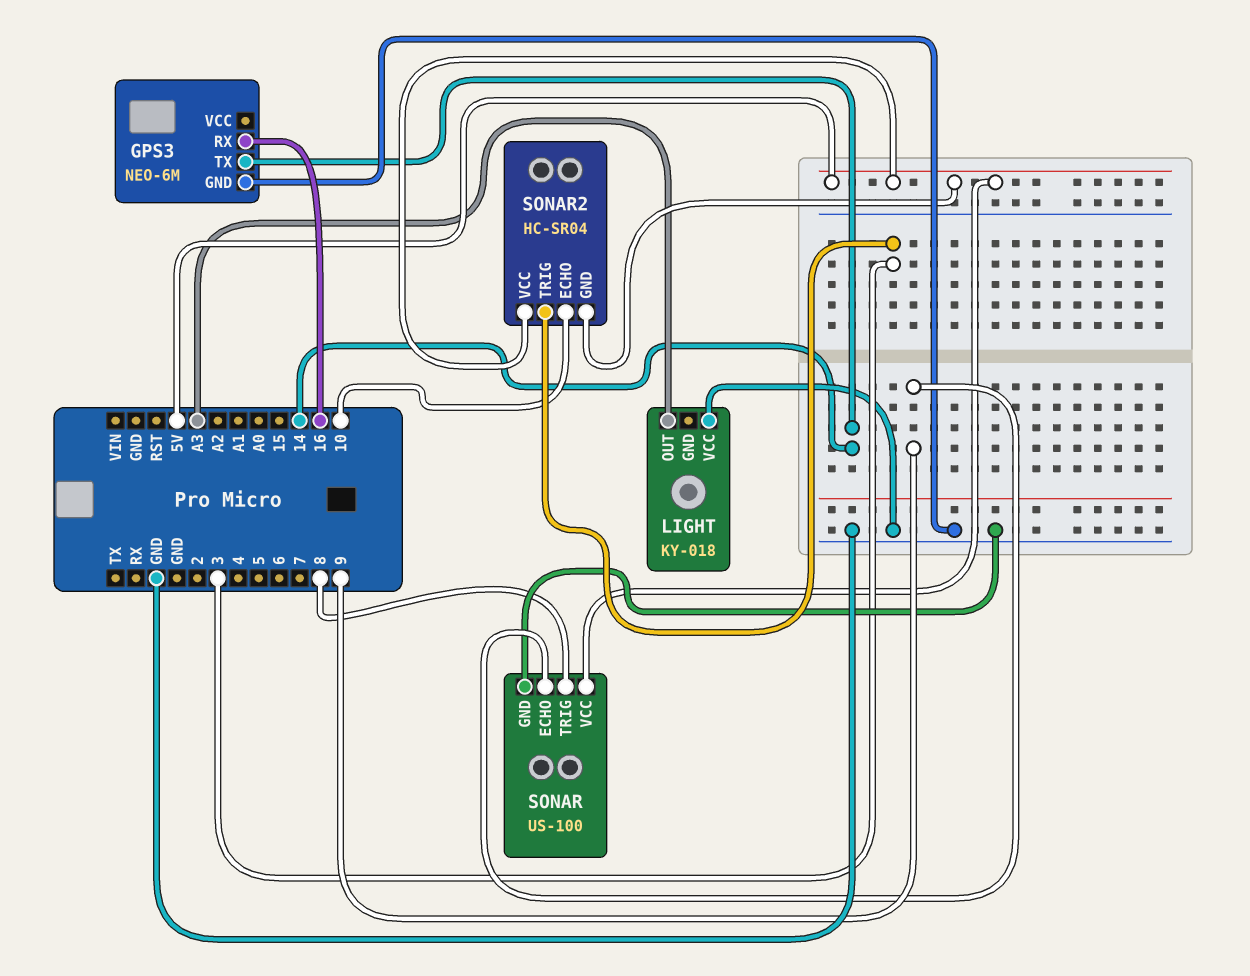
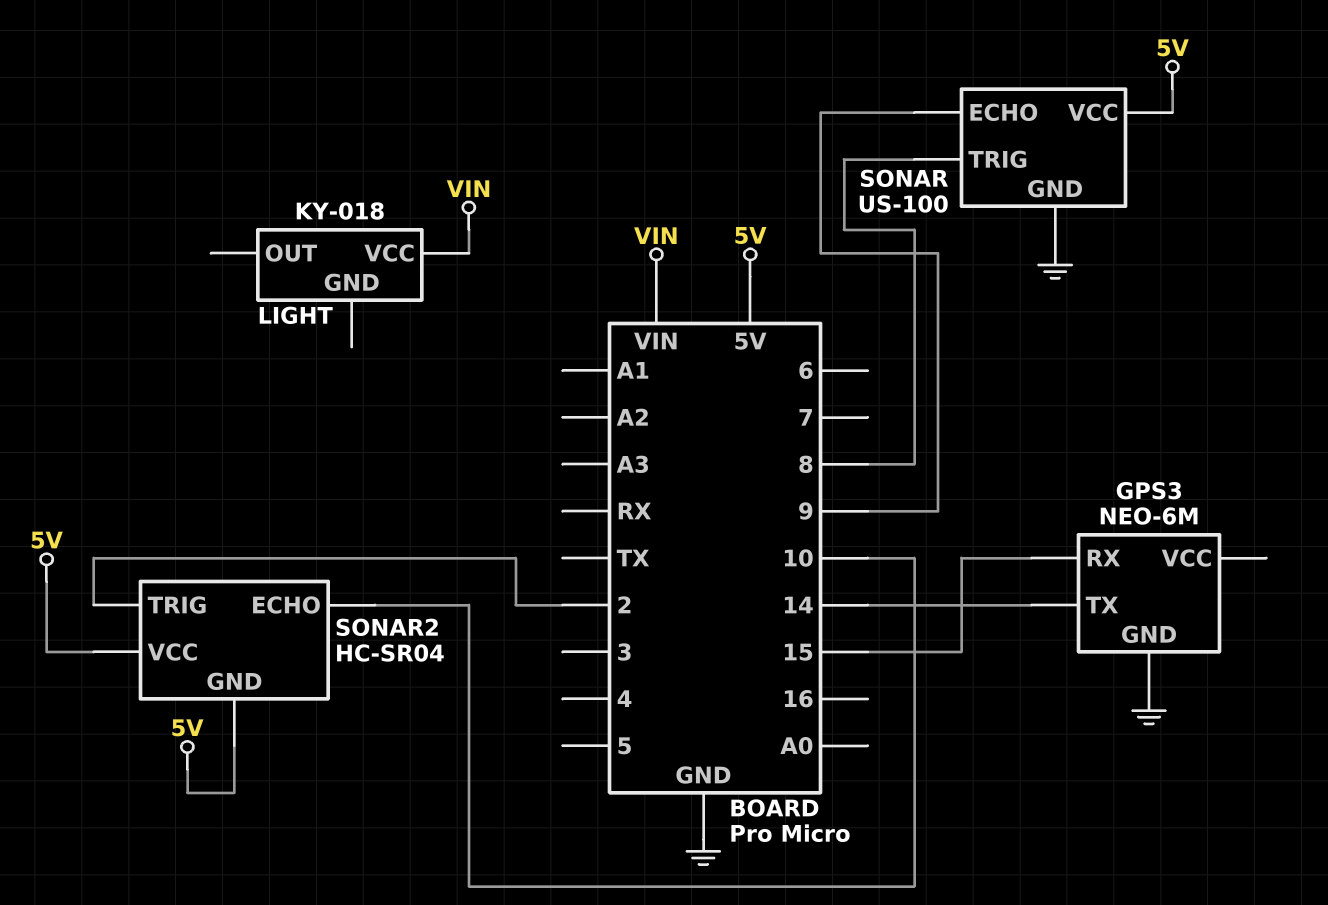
GPS3 pin RX: 16 -> 15
LIGHT pin OUT: A3 -> none
LIGHT pin VCC: GND -> VIN
SONAR2 pin TRIG: 3 -> 2

